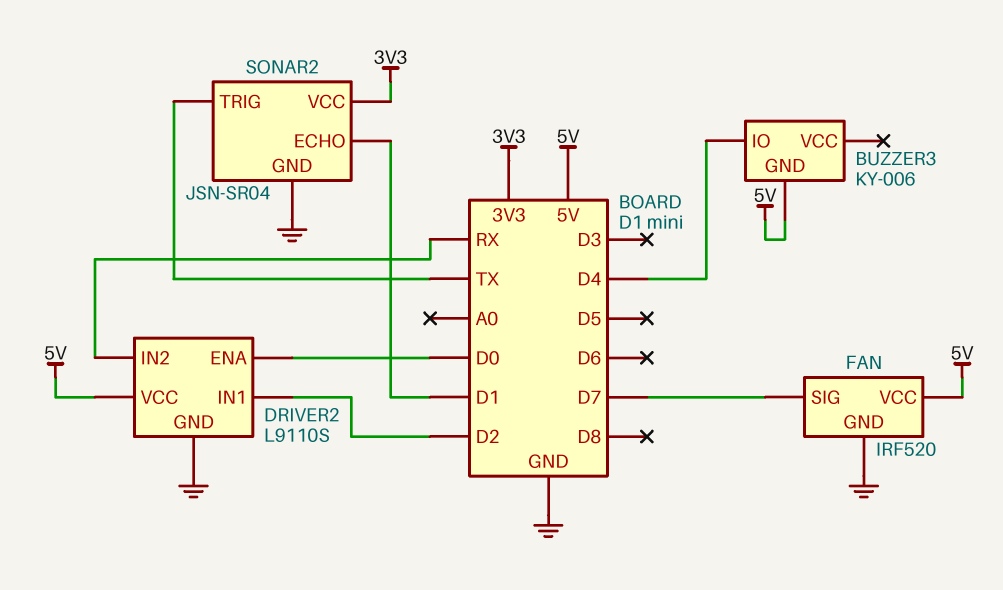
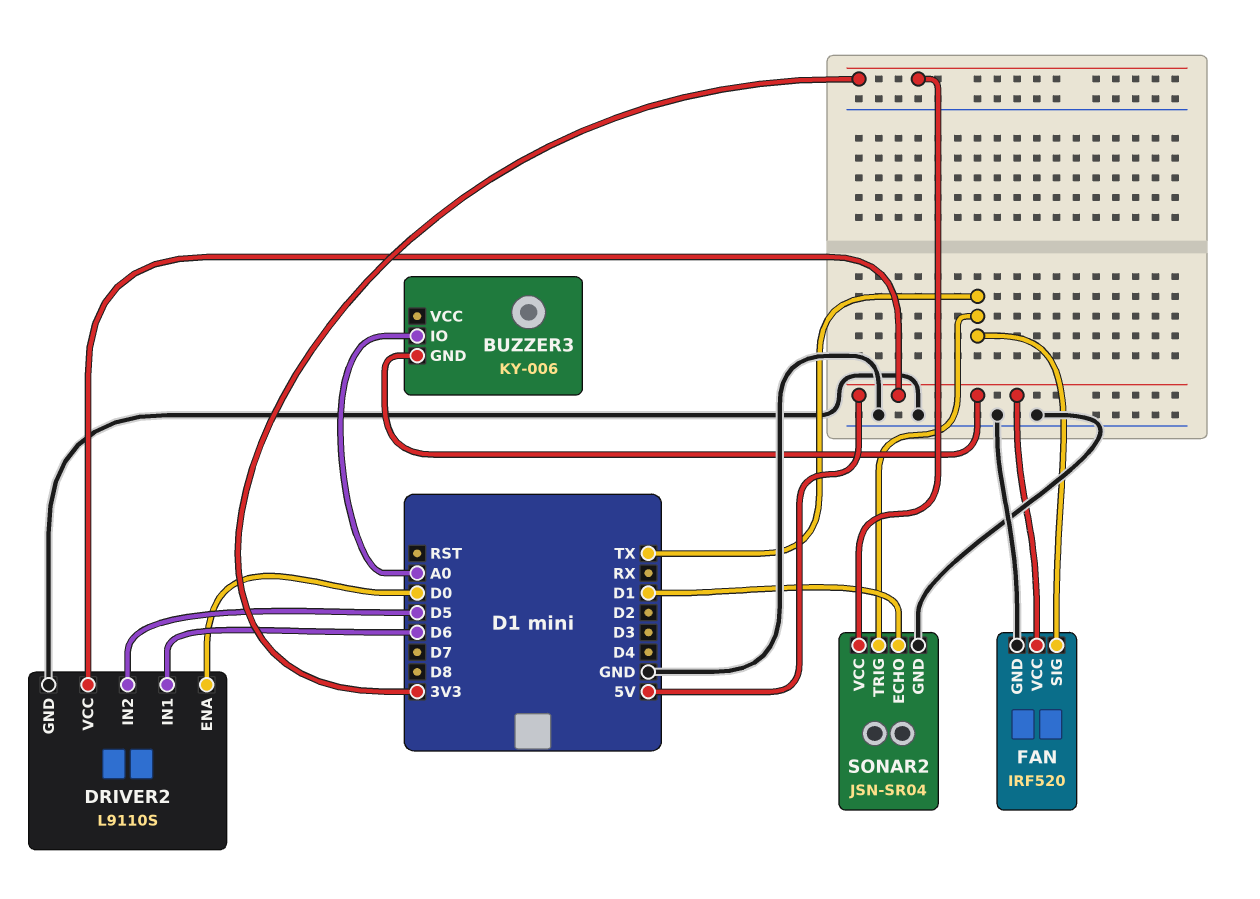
BUZZER3 pin IO: D4 -> A0
DRIVER2 pin IN1: D2 -> D6
DRIVER2 pin IN2: RX -> D5
FAN pin SIG: D7 -> TX

